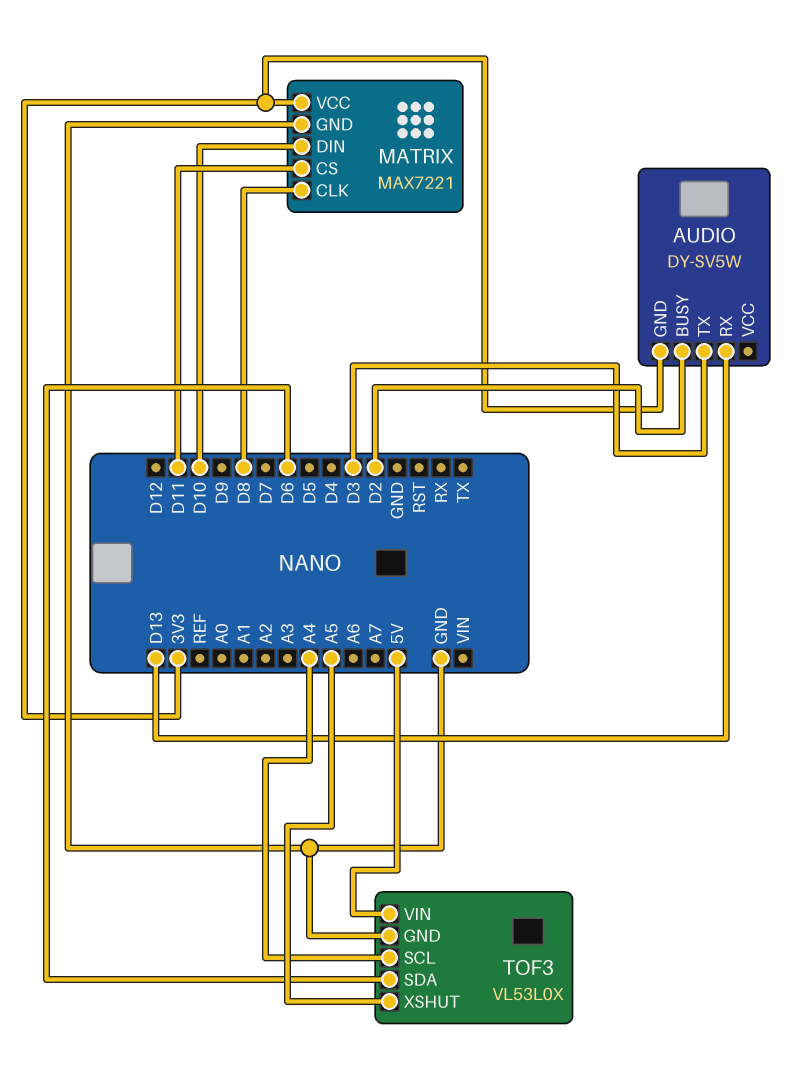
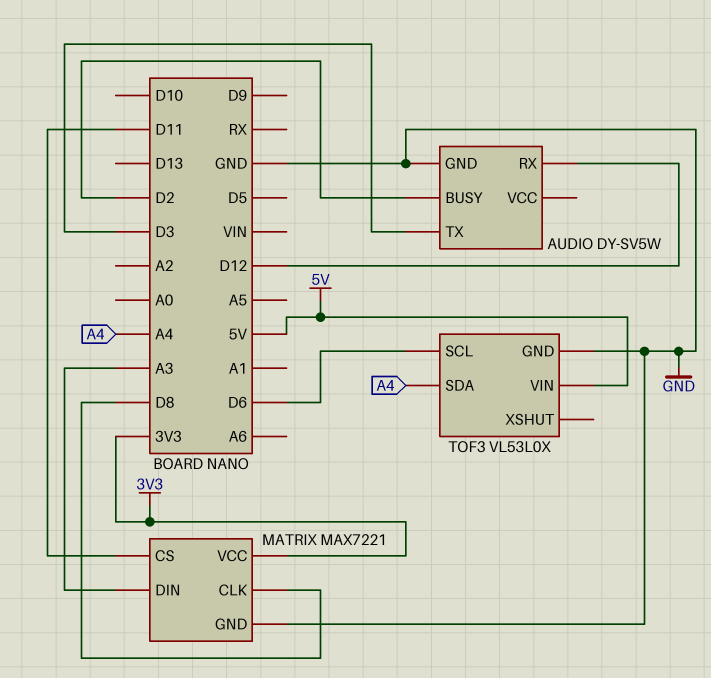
AUDIO pin GND: 3V3 -> GND
AUDIO pin RX: D13 -> D12
MATRIX pin DIN: D10 -> A3
TOF3 pin SCL: A4 -> D6
TOF3 pin SDA: D6 -> A4
TOF3 pin XSHUT: A5 -> none

